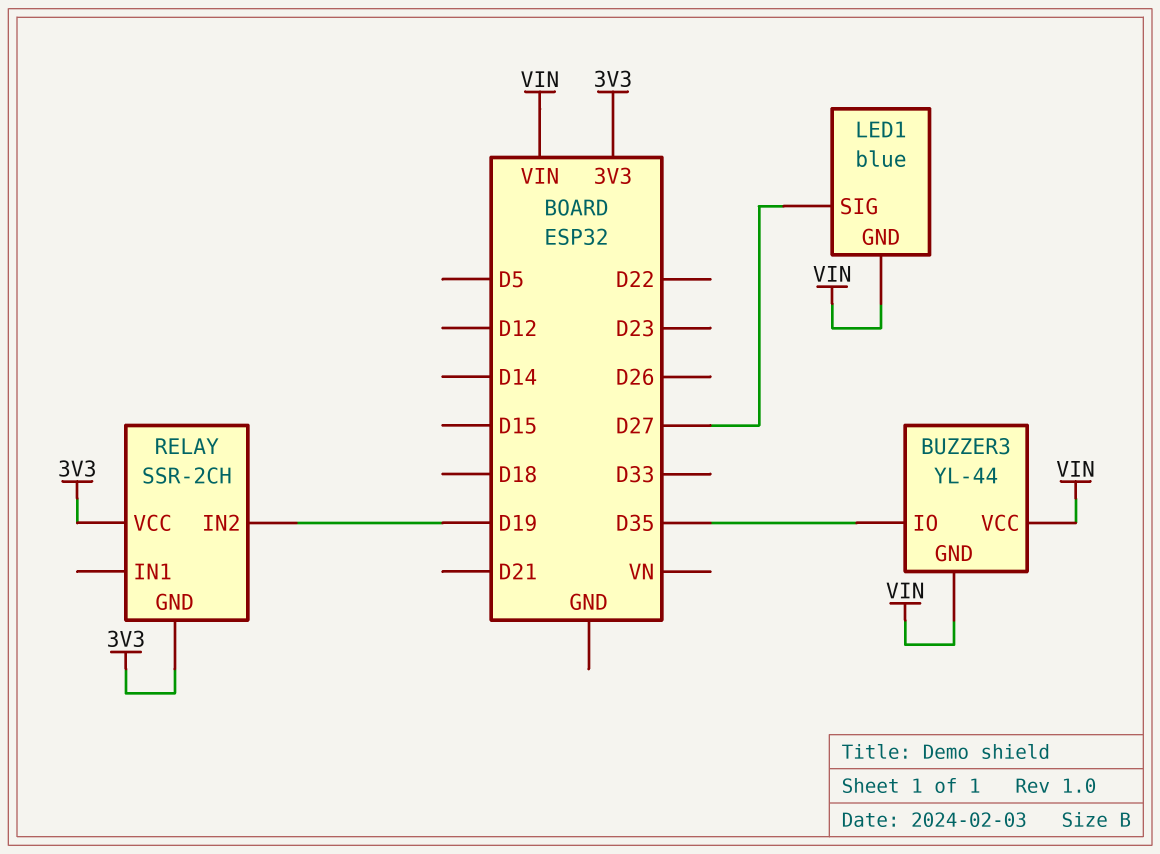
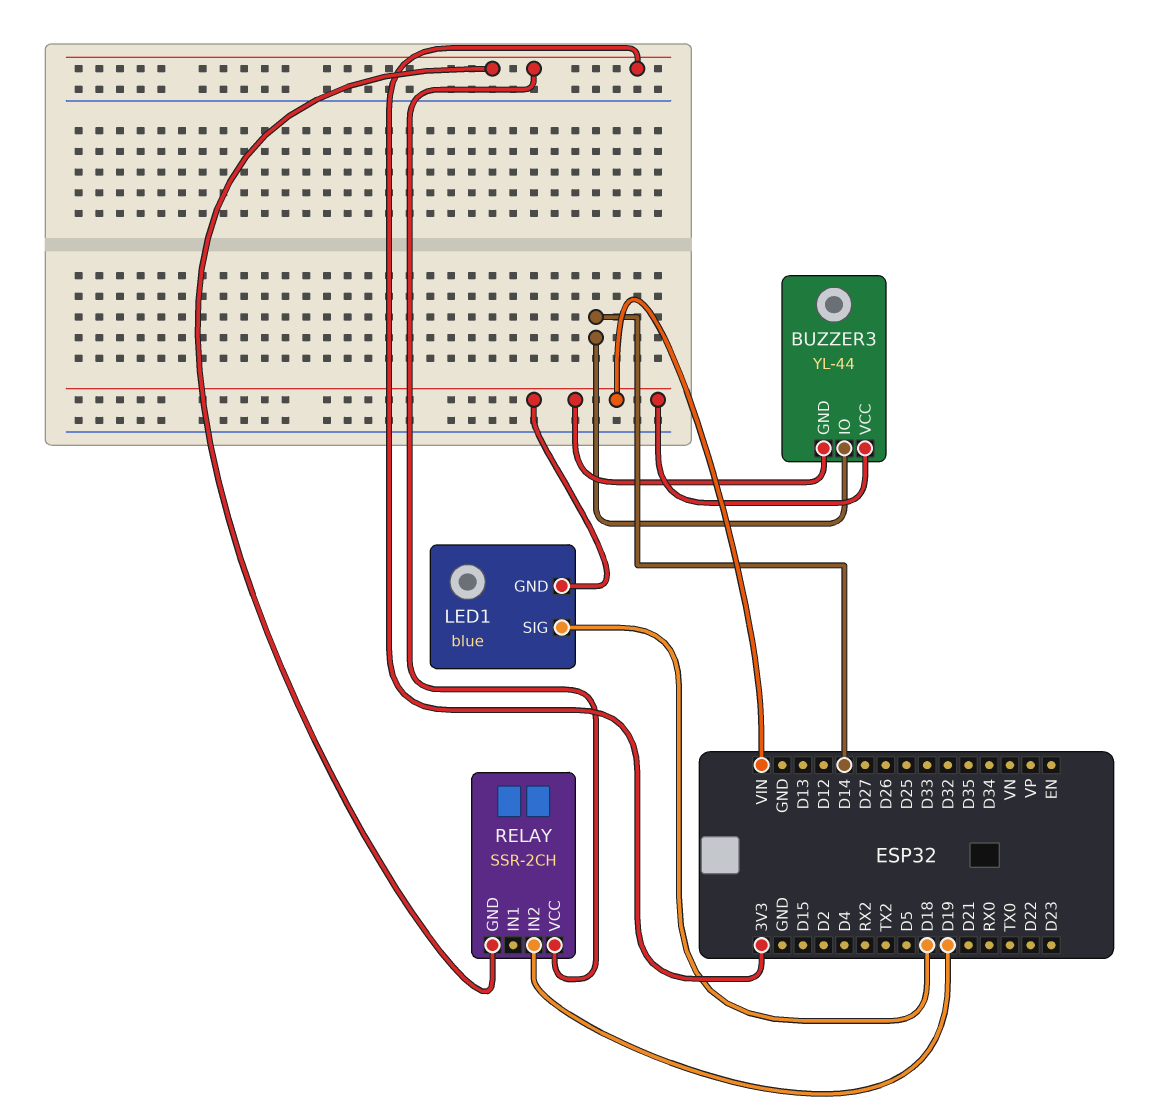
BUZZER3 pin IO: D35 -> D14
LED1 pin SIG: D27 -> D18

